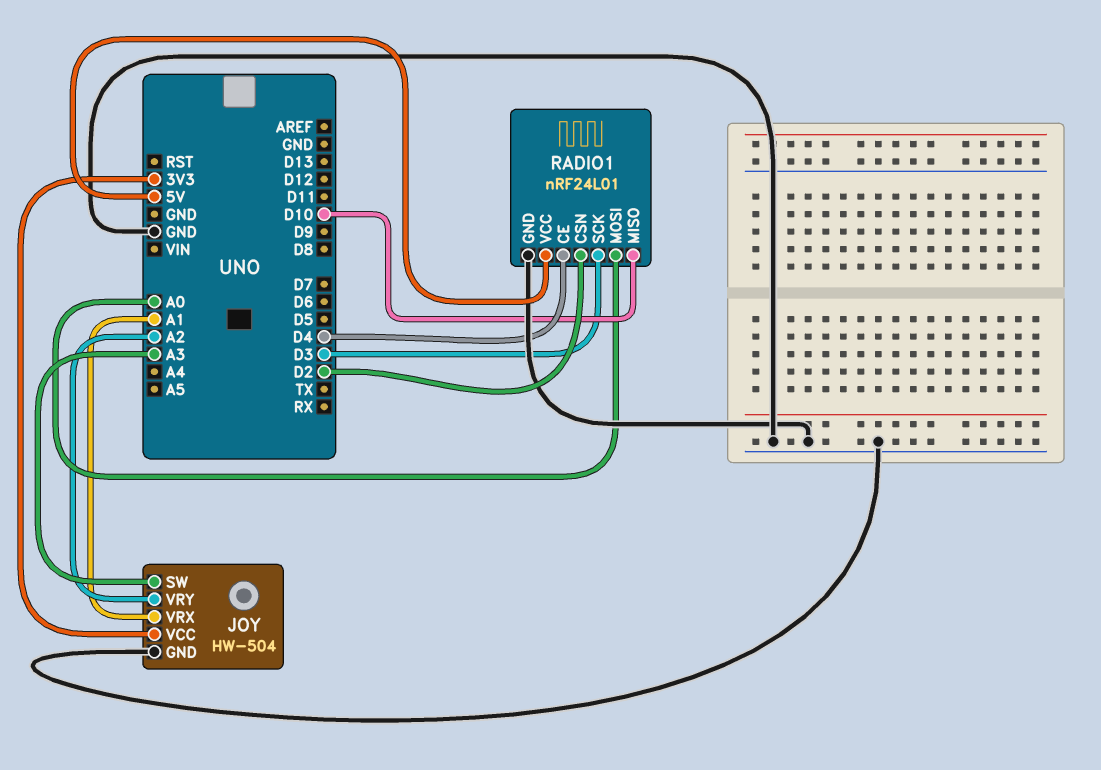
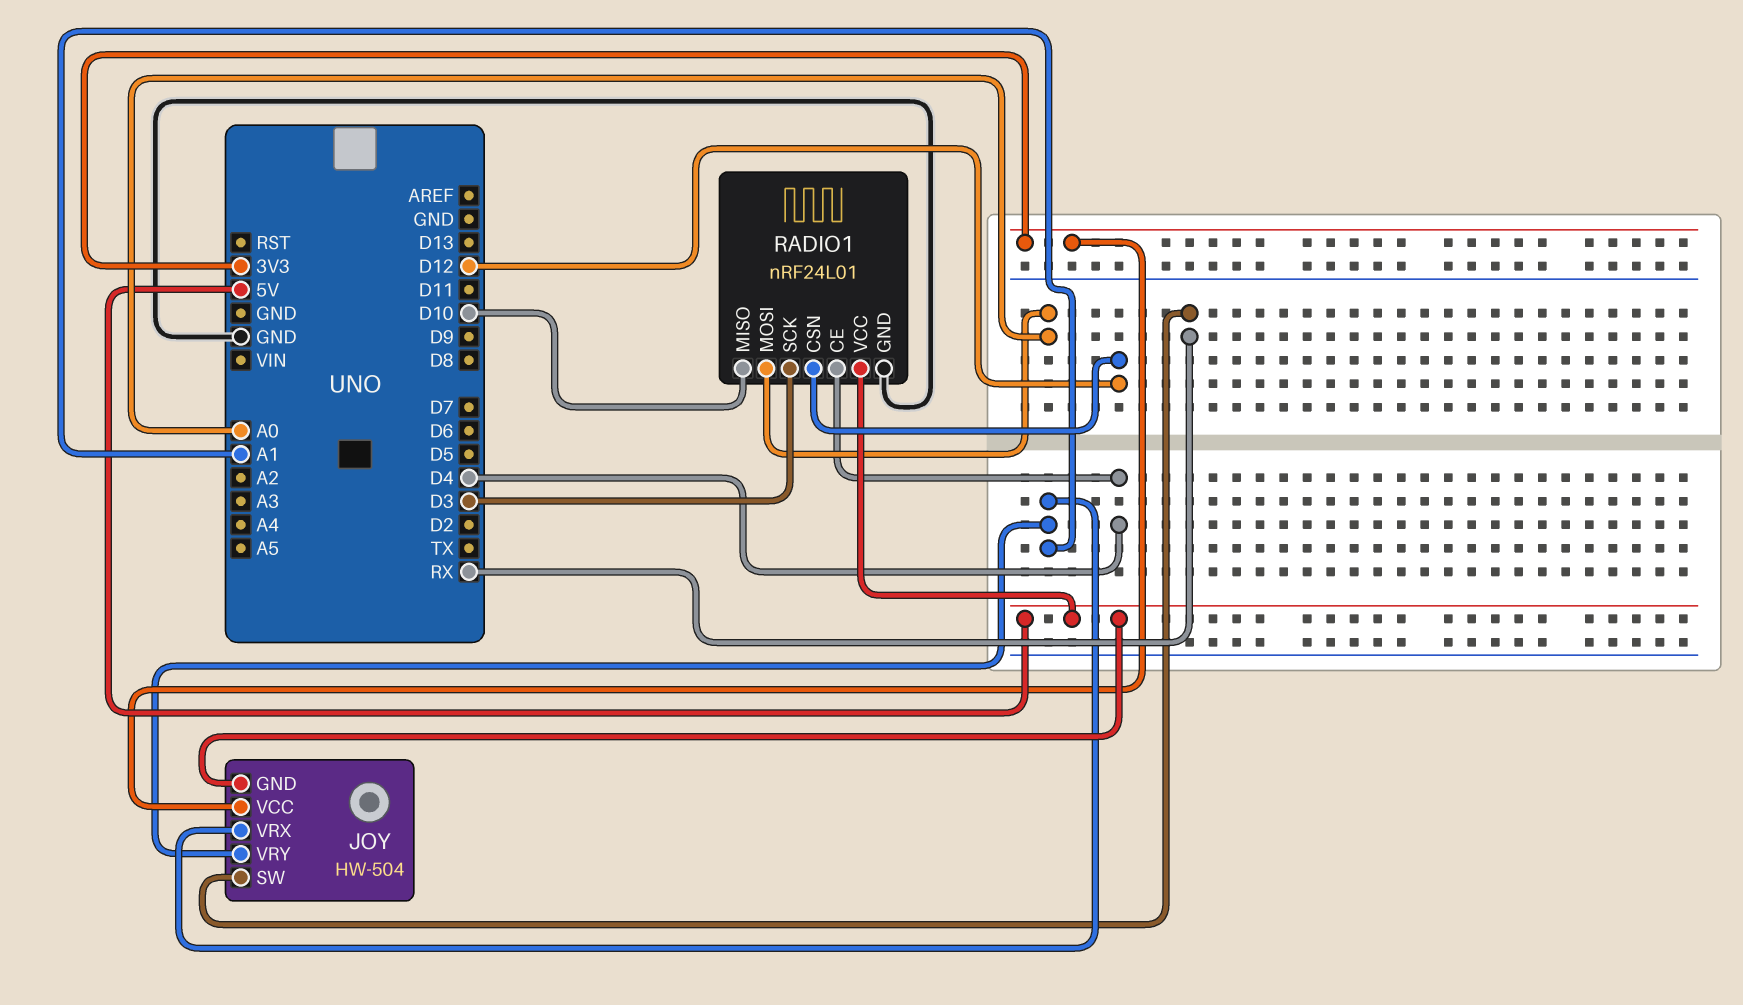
JOY pin GND: GND -> 5V
JOY pin SW: A3 -> RX
JOY pin VRY: A2 -> A1
RADIO1 pin CSN: D2 -> D12

